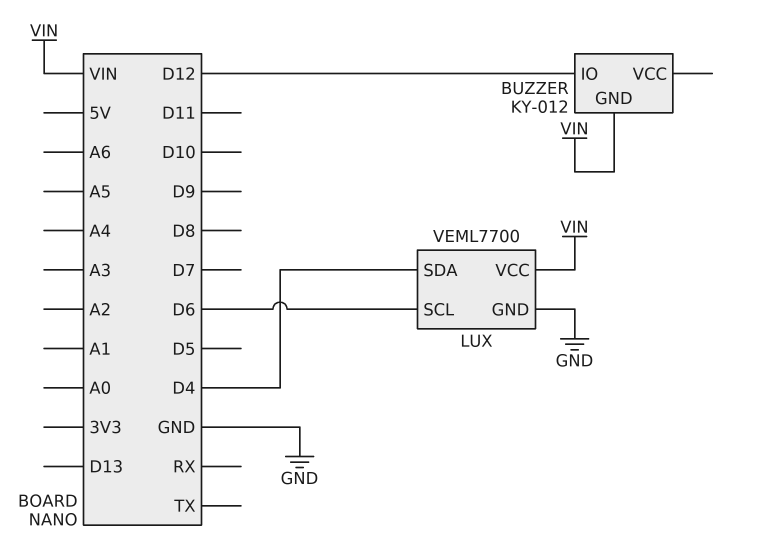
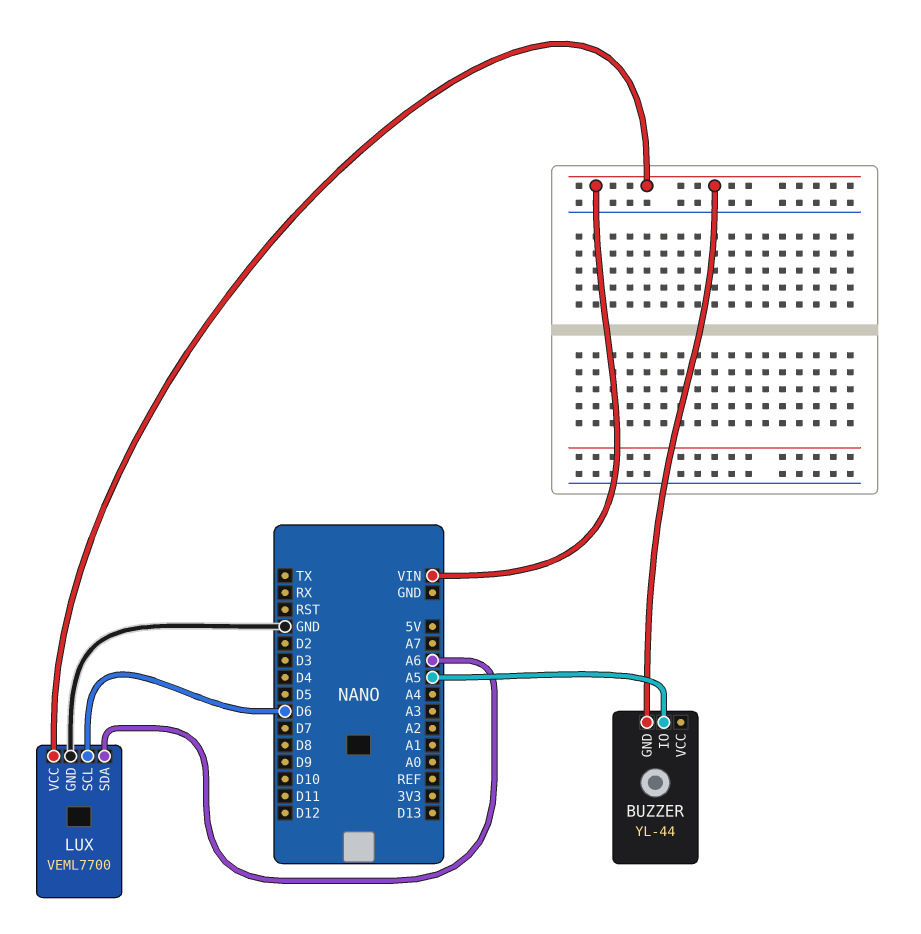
BUZZER: KY-012 -> YL-44
BUZZER pin IO: D12 -> A5
LUX pin SDA: D4 -> A6

